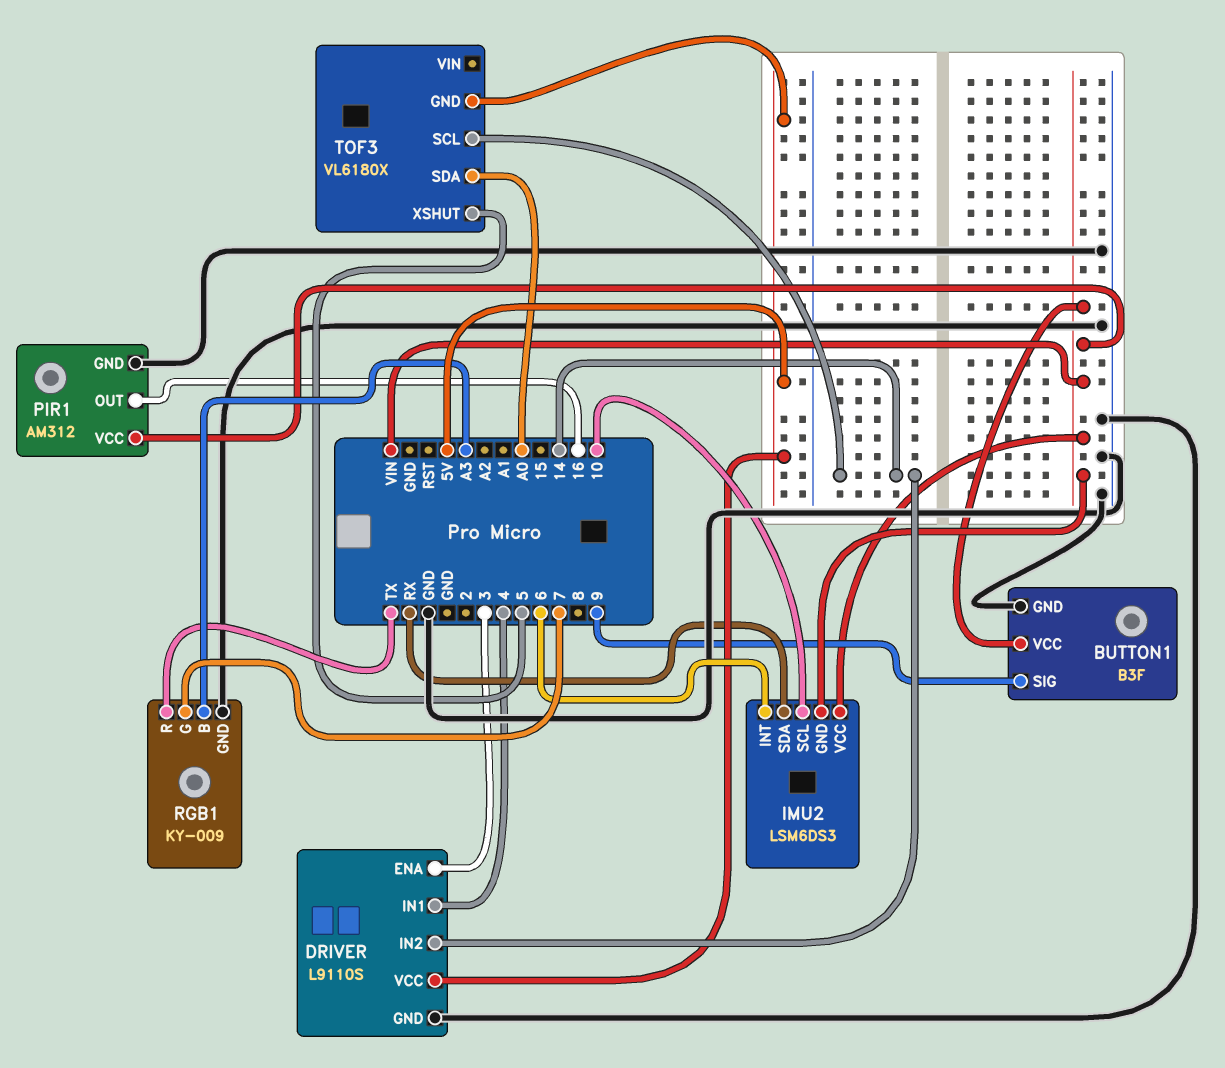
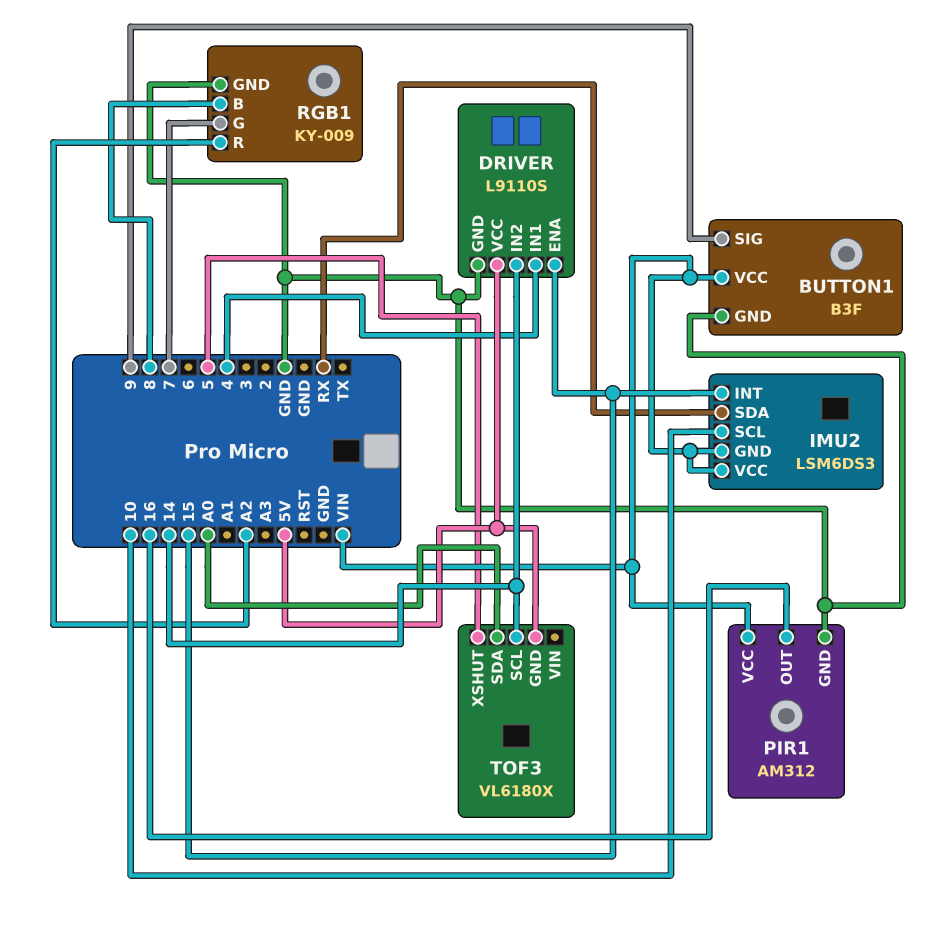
DRIVER pin ENA: 3 -> 15
IMU2 pin INT: 6 -> 15
RGB1 pin B: A3 -> 8
RGB1 pin R: TX -> A2

